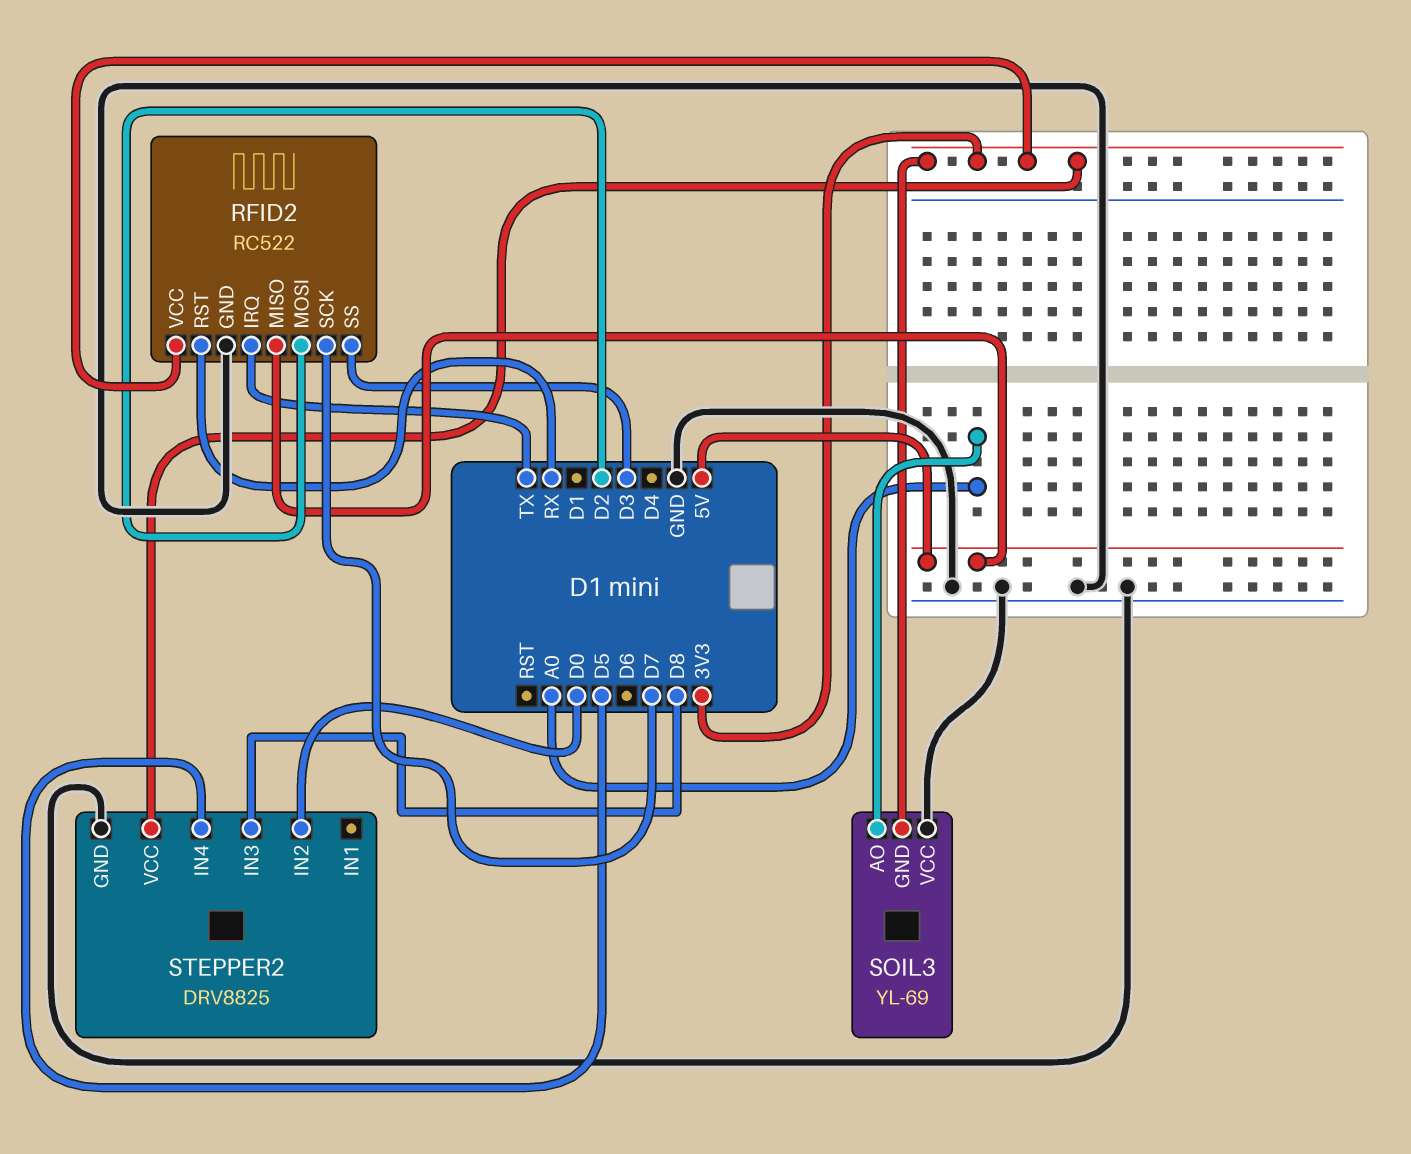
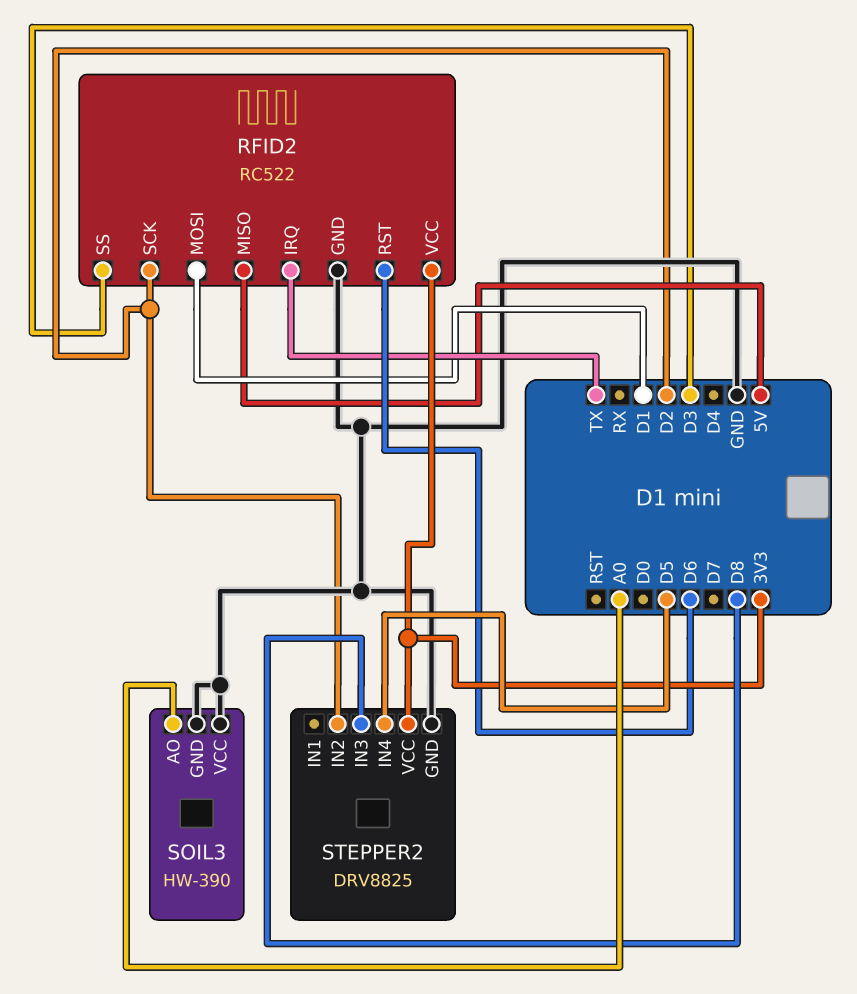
RFID2 pin MOSI: D2 -> D1
RFID2 pin RST: RX -> D6
RFID2 pin SCK: D7 -> D2
SOIL3: YL-69 -> HW-390
SOIL3 pin GND: 3V3 -> GND
STEPPER2 pin IN2: D0 -> D2

